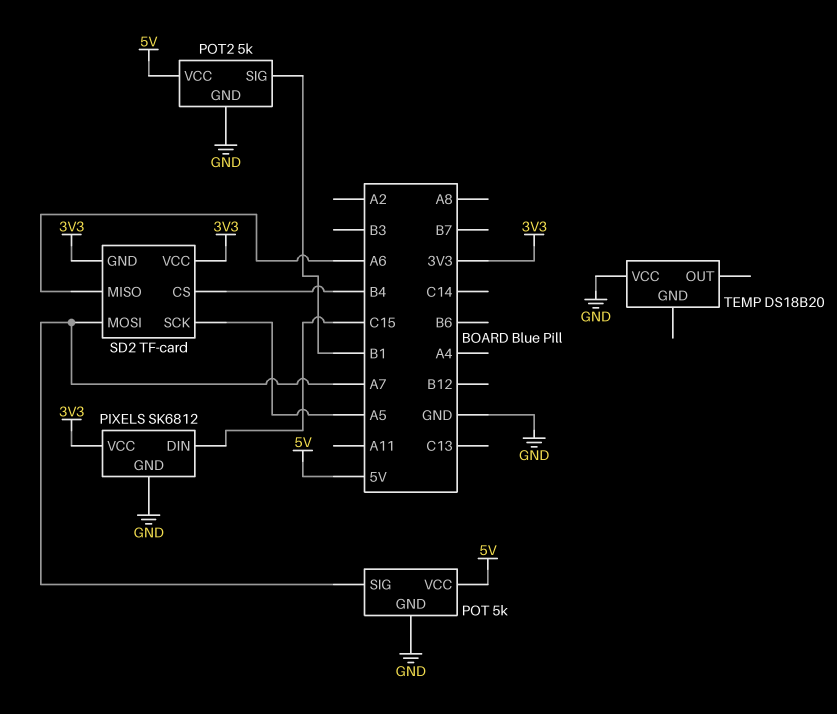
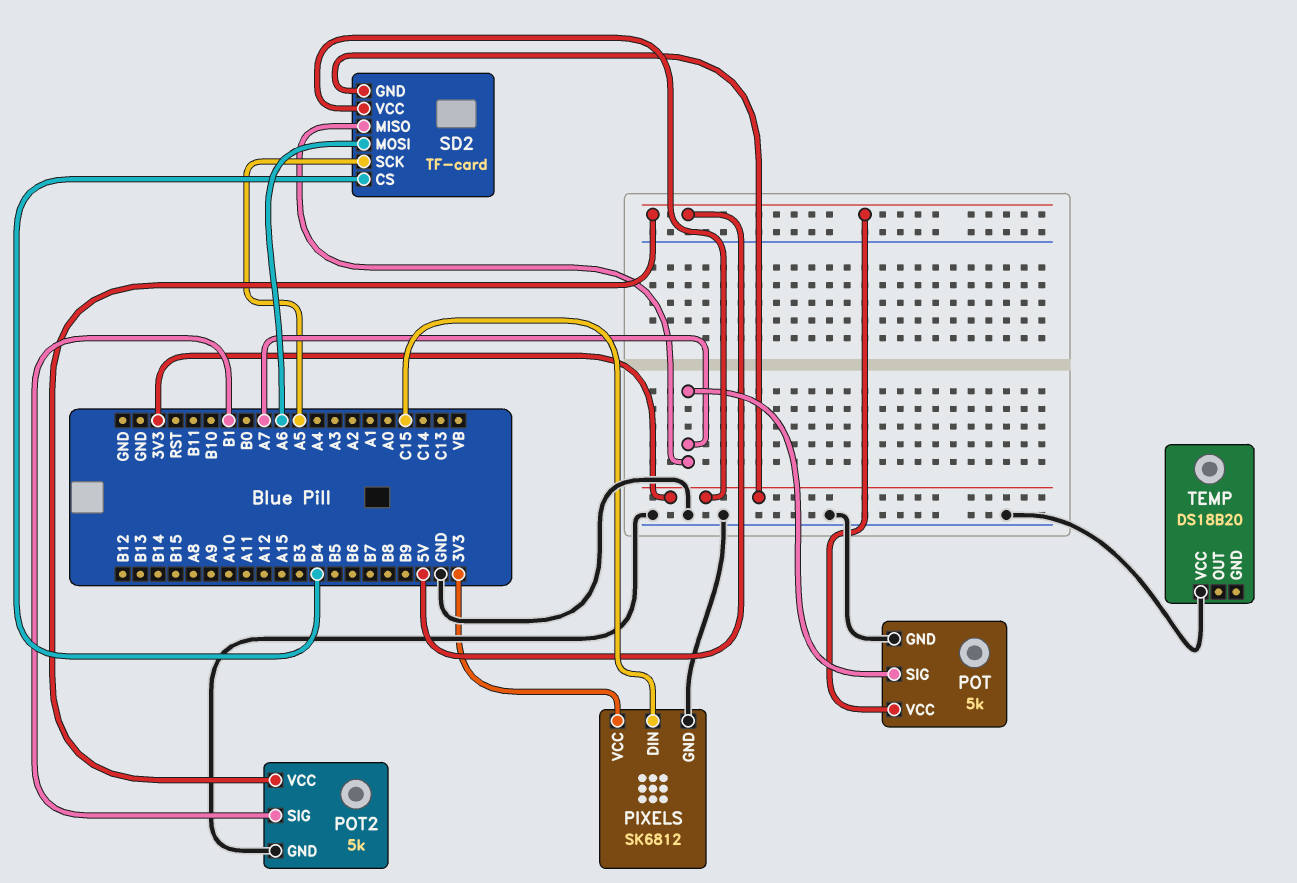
SD2 pin MISO: A6 -> A7
SD2 pin MOSI: A7 -> A6

